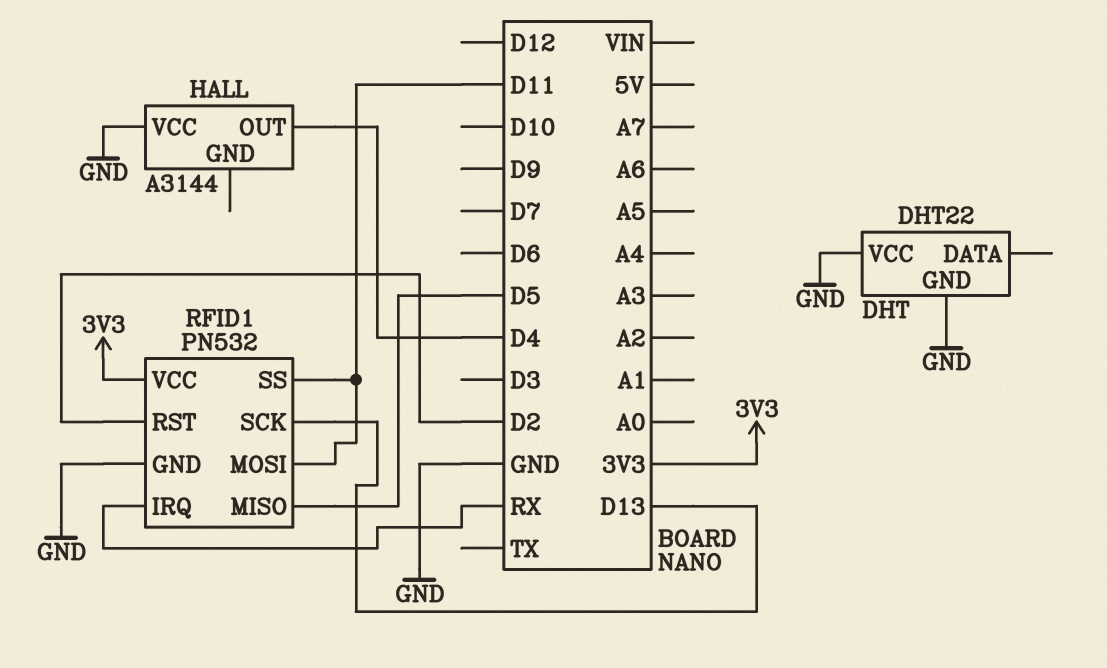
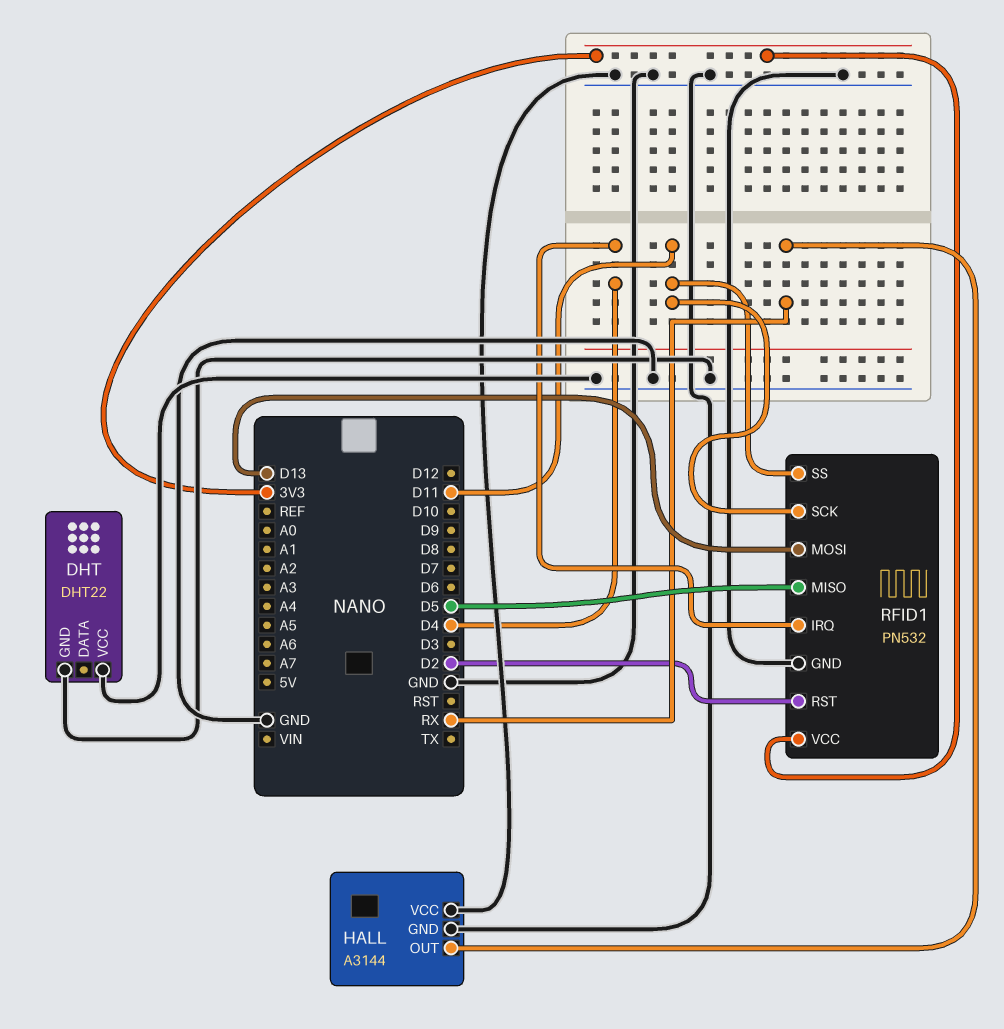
HALL pin GND: none -> GND
HALL pin OUT: D4 -> RX
RFID1 pin IRQ: RX -> D4
RFID1 pin MOSI: D11 -> D13
RFID1 pin SCK: D13 -> D11

